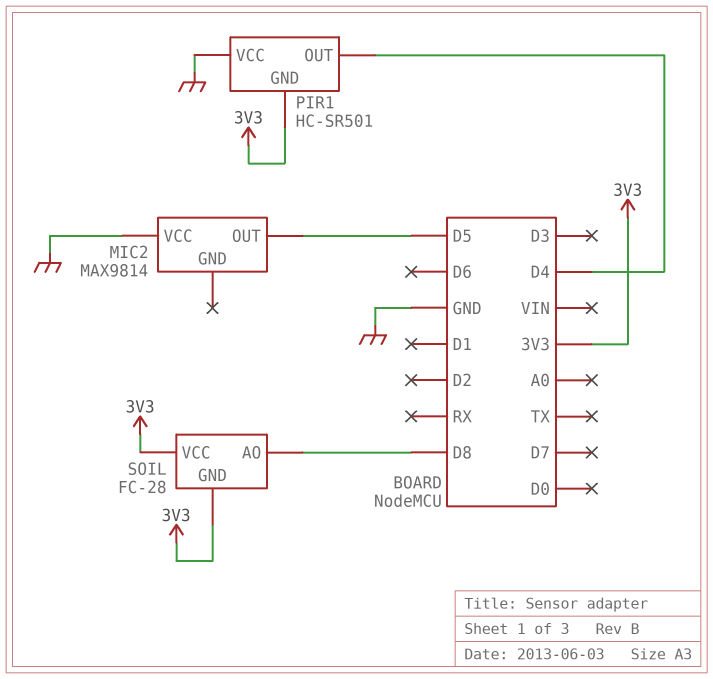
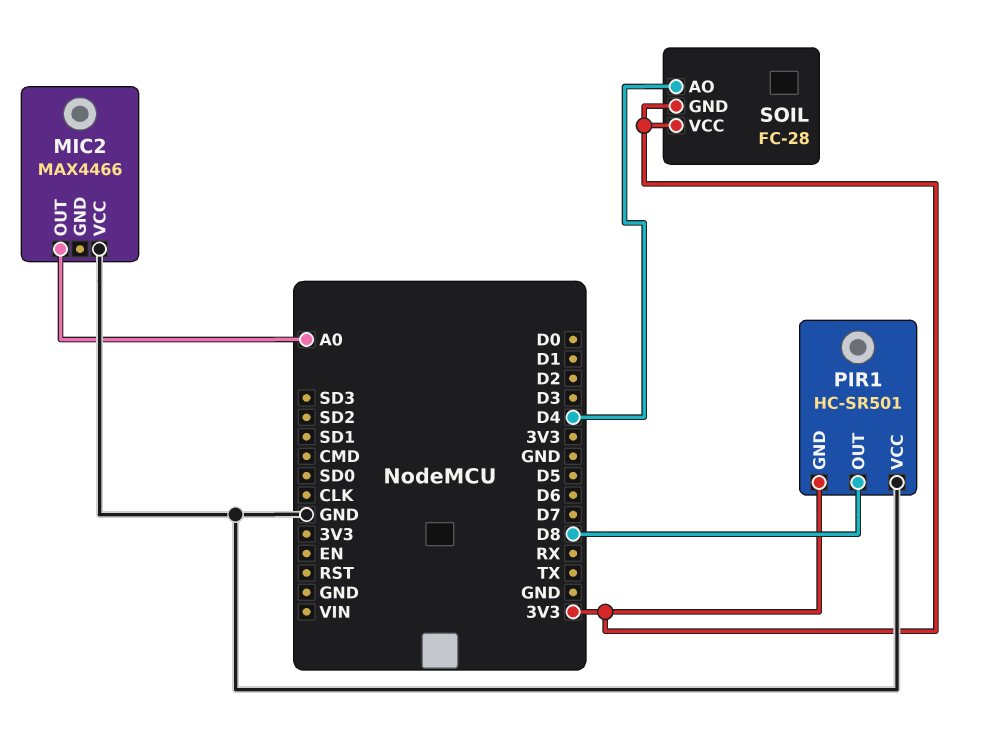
MIC2: MAX9814 -> MAX4466
MIC2 pin OUT: D5 -> A0
PIR1 pin OUT: D4 -> D8
SOIL pin AO: D8 -> D4

